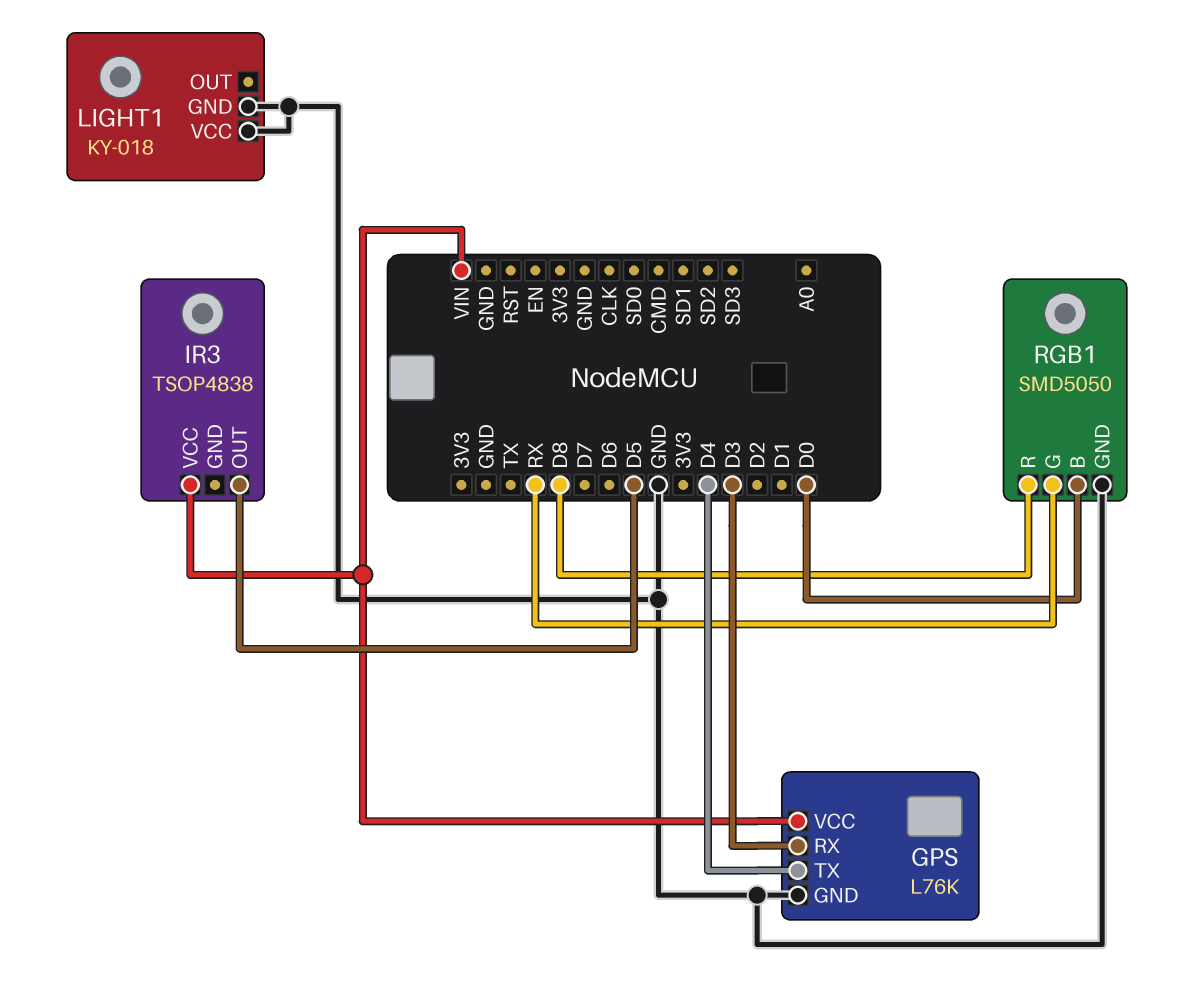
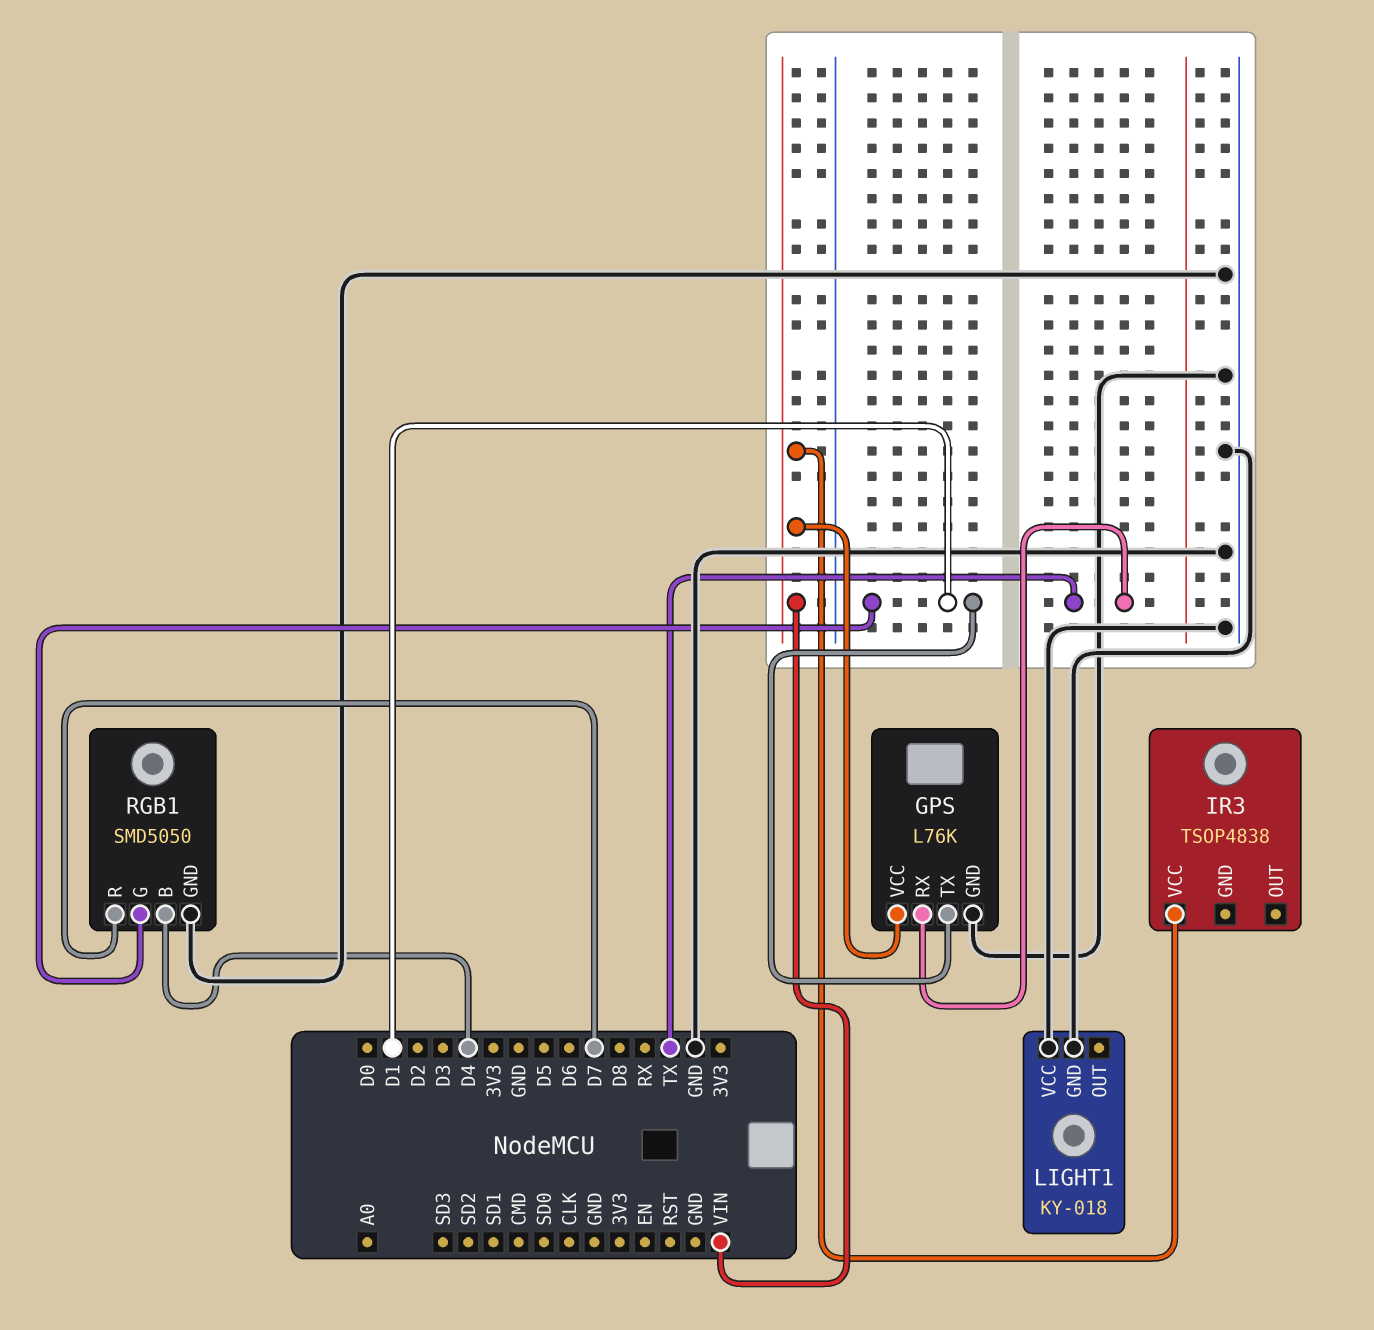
GPS pin RX: D3 -> TX
GPS pin TX: D4 -> D1
IR3 pin OUT: D5 -> none
RGB1 pin B: D0 -> D4
RGB1 pin G: RX -> D1
RGB1 pin R: D8 -> D7

